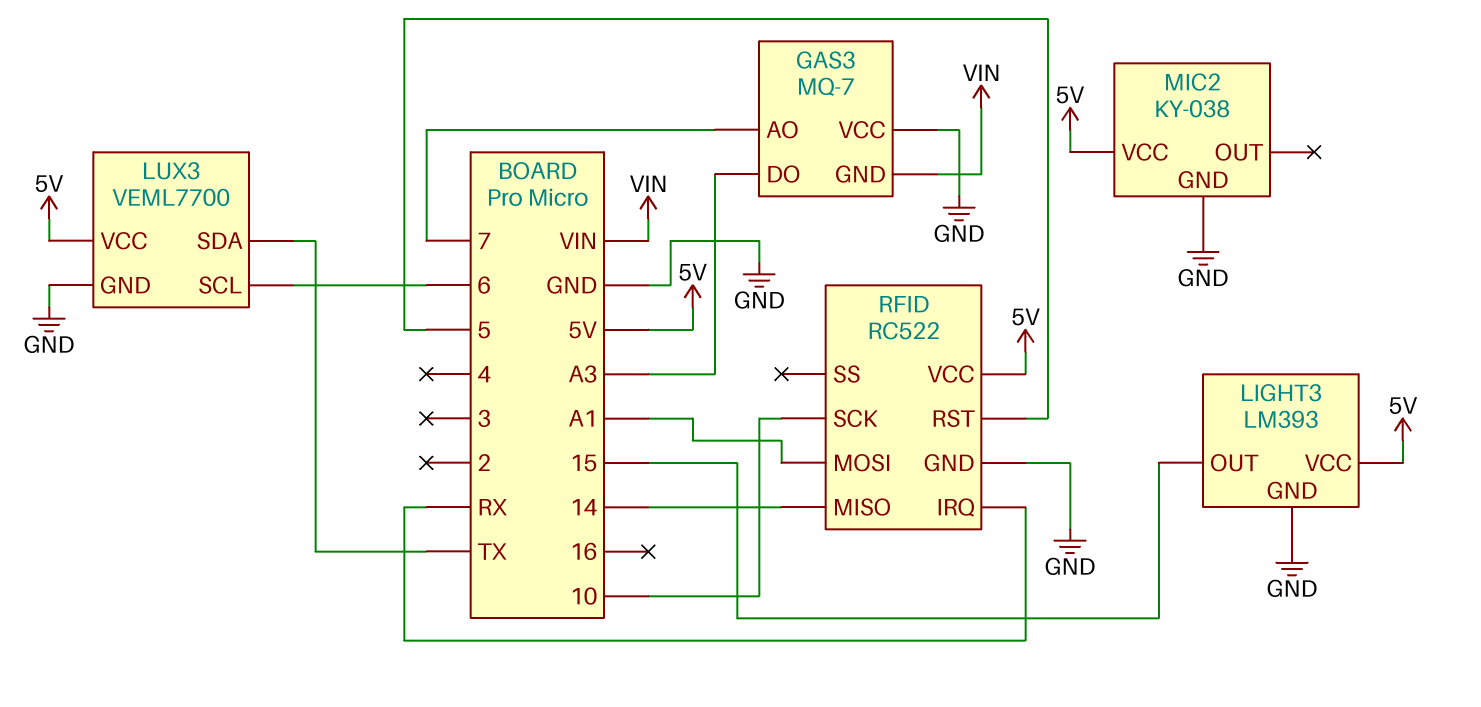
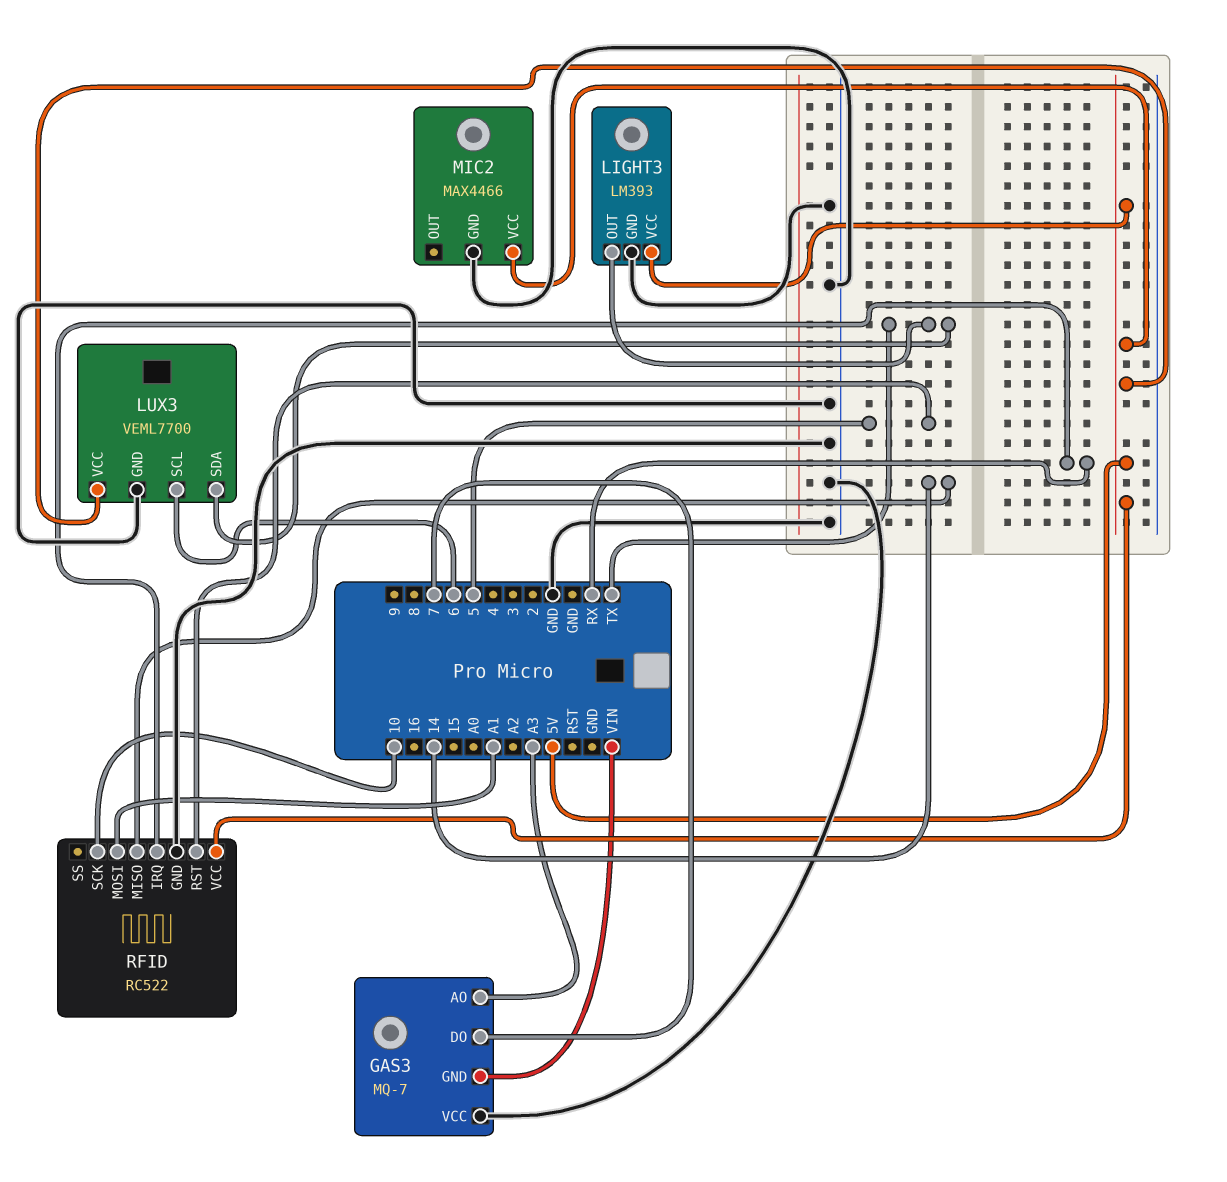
GAS3 pin AO: 7 -> A3
GAS3 pin DO: A3 -> 7
LIGHT3 pin OUT: 15 -> TX
MIC2: KY-038 -> MAX4466

